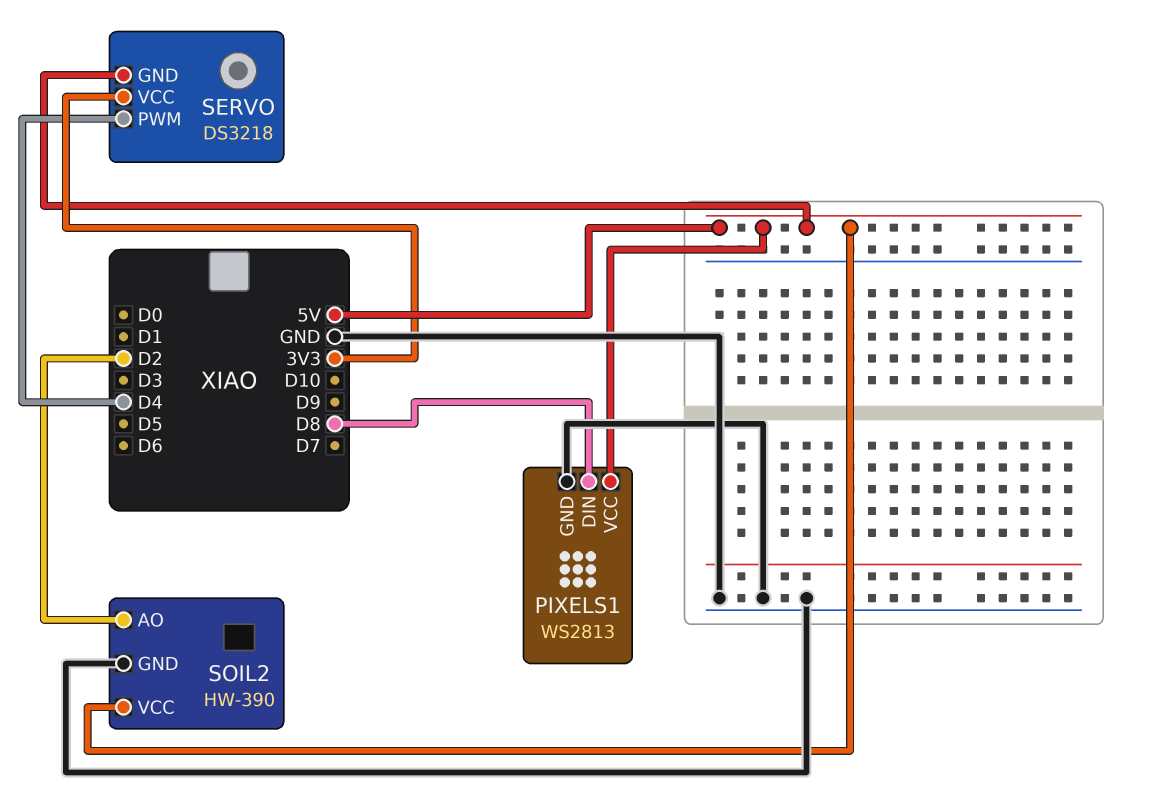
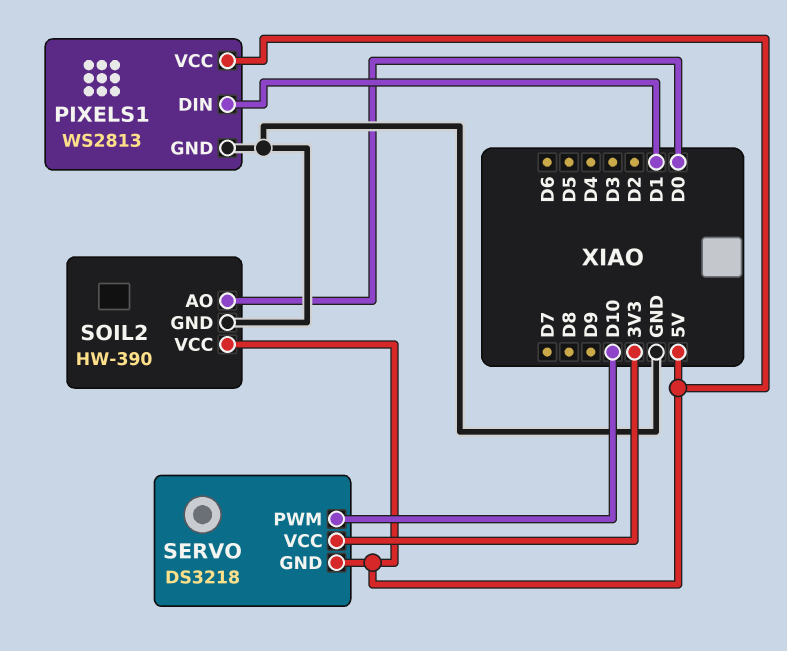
PIXELS1 pin DIN: D8 -> D1
SERVO pin PWM: D4 -> D10
SOIL2 pin AO: D2 -> D0

